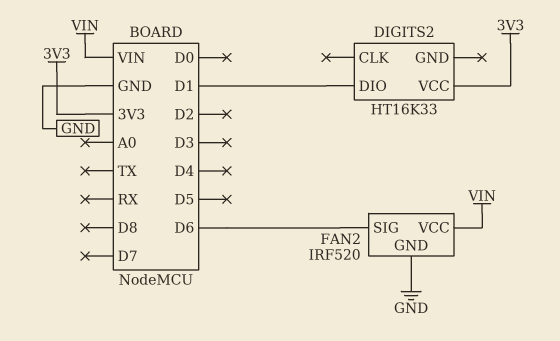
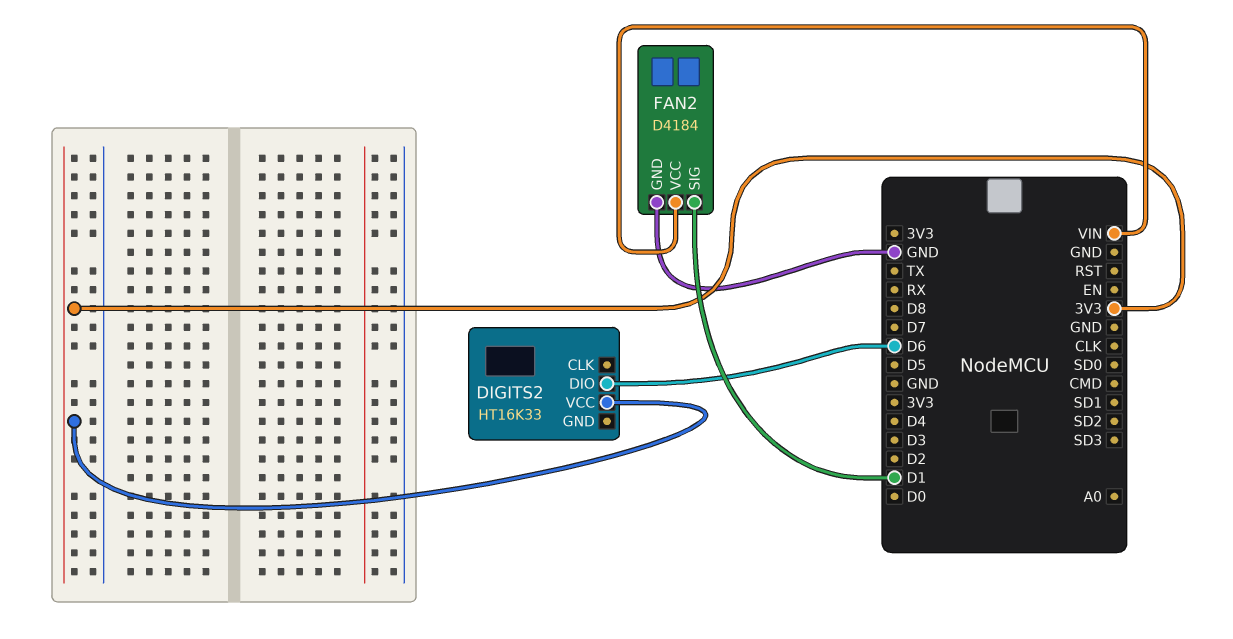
DIGITS2 pin DIO: D1 -> D6
FAN2: IRF520 -> D4184
FAN2 pin SIG: D6 -> D1

